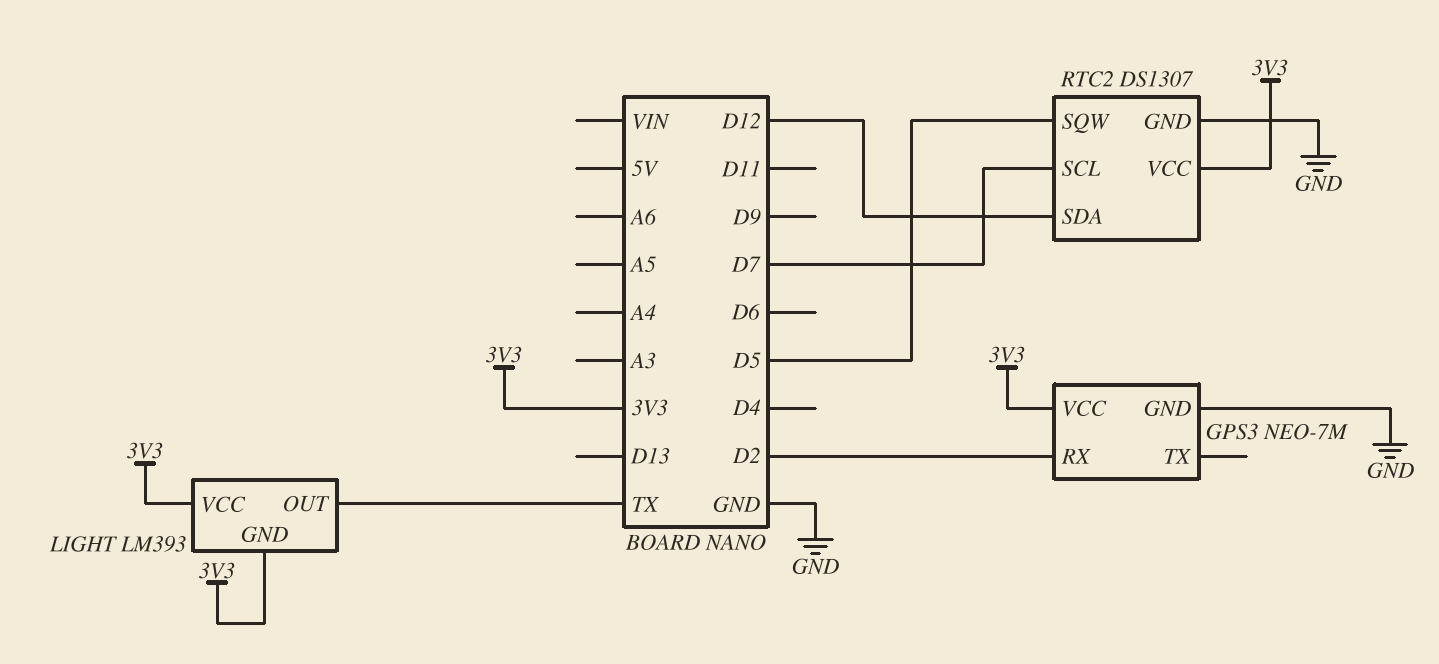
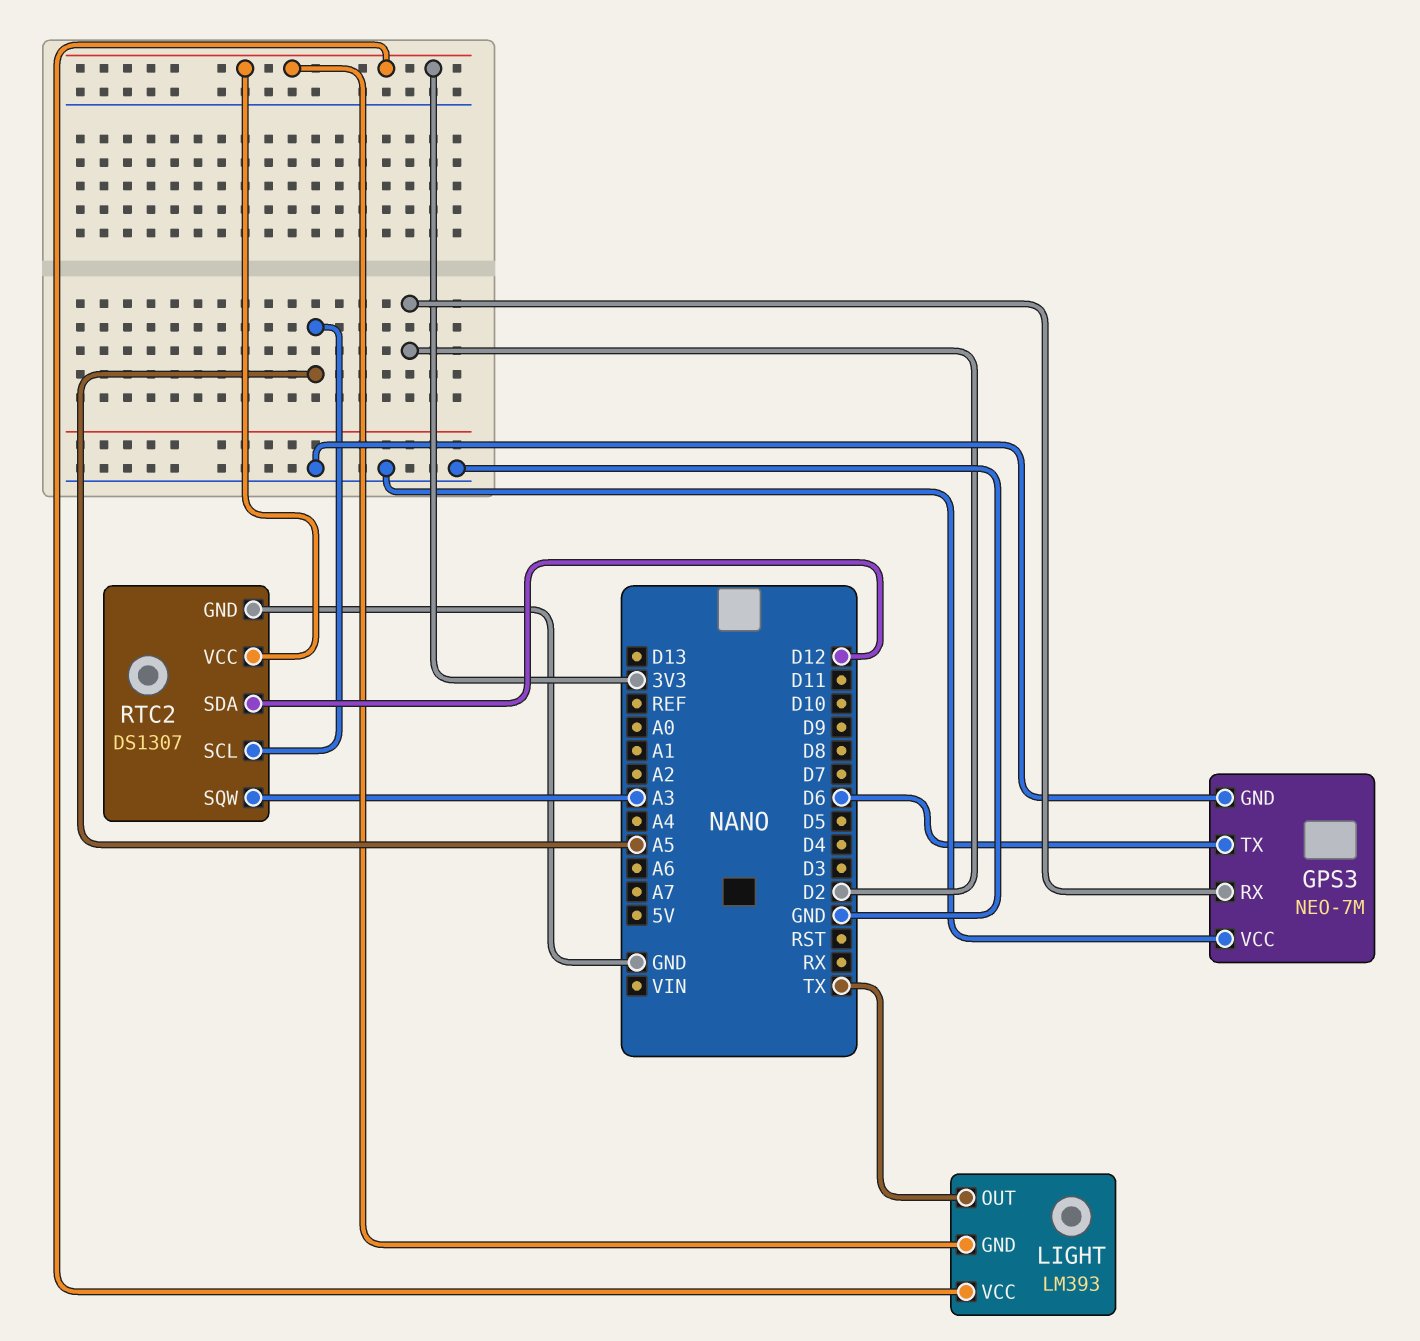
GPS3 pin TX: none -> D6
GPS3 pin VCC: 3V3 -> GND
RTC2 pin SCL: D7 -> A5
RTC2 pin SQW: D5 -> A3

